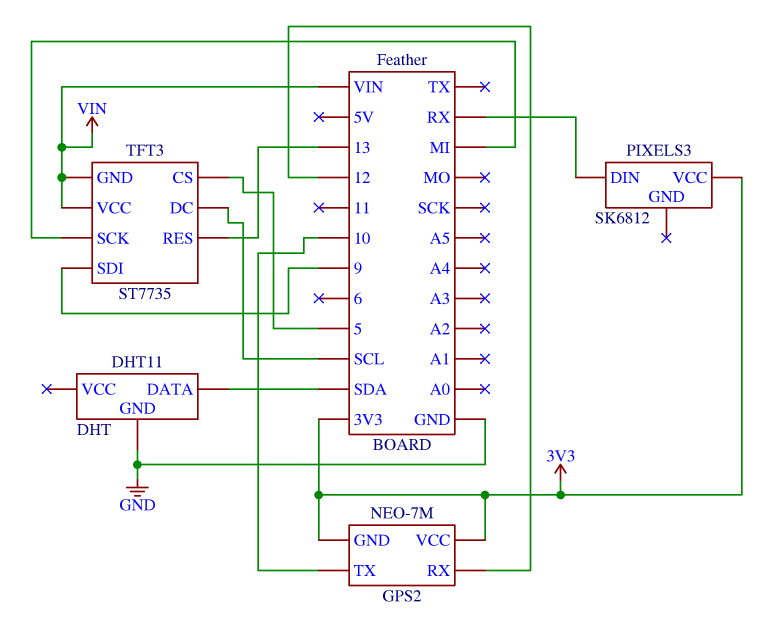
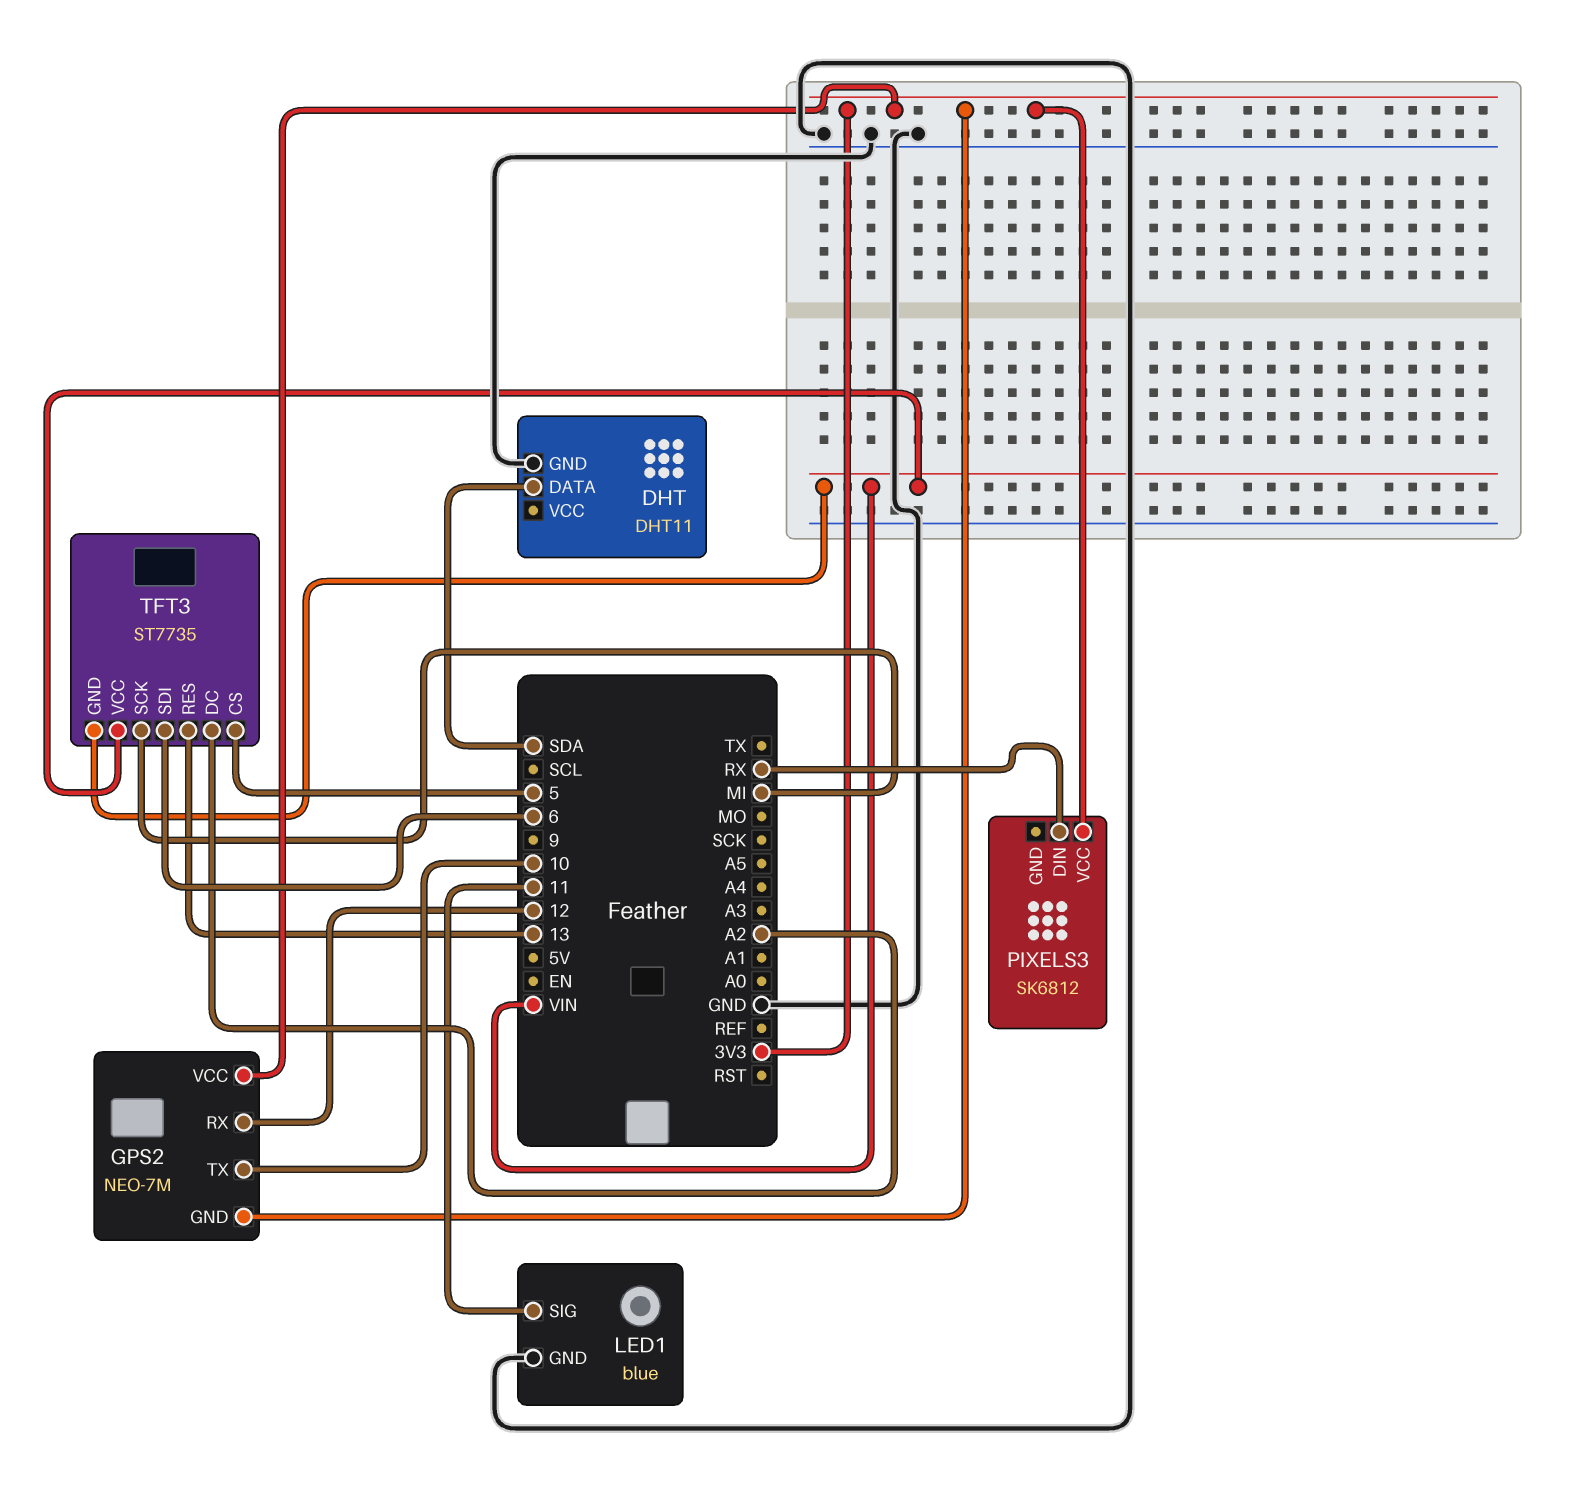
LED1: none -> blue
LED1 pin GND: none -> GND
LED1 pin SIG: none -> 11
TFT3 pin DC: SCL -> A2
TFT3 pin SDI: 9 -> 6

